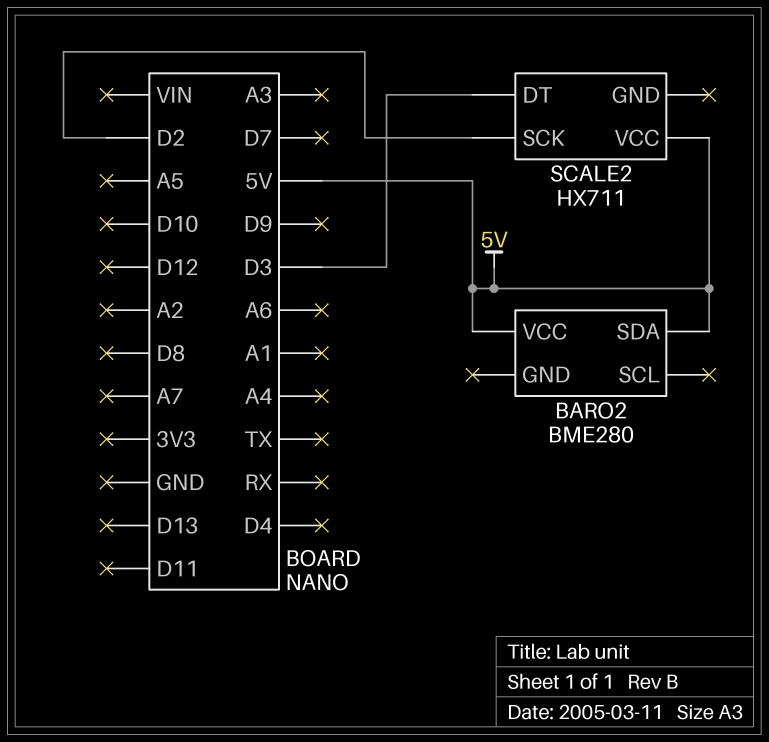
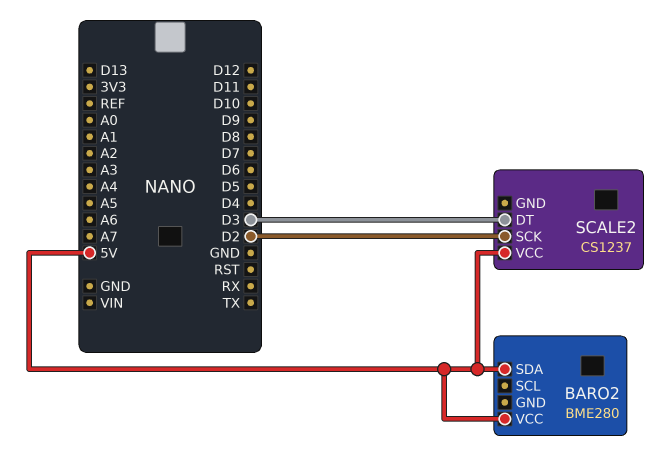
SCALE2: HX711 -> CS1237

